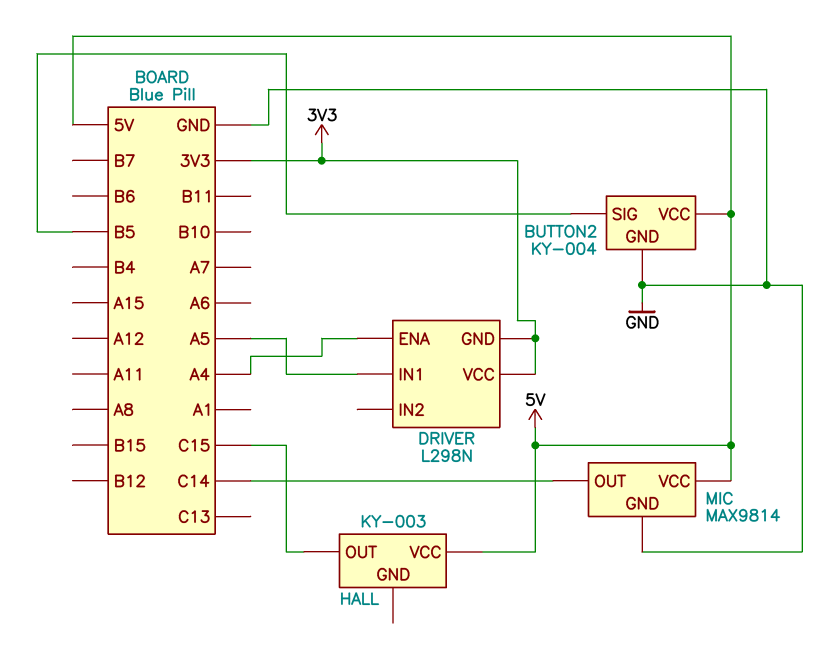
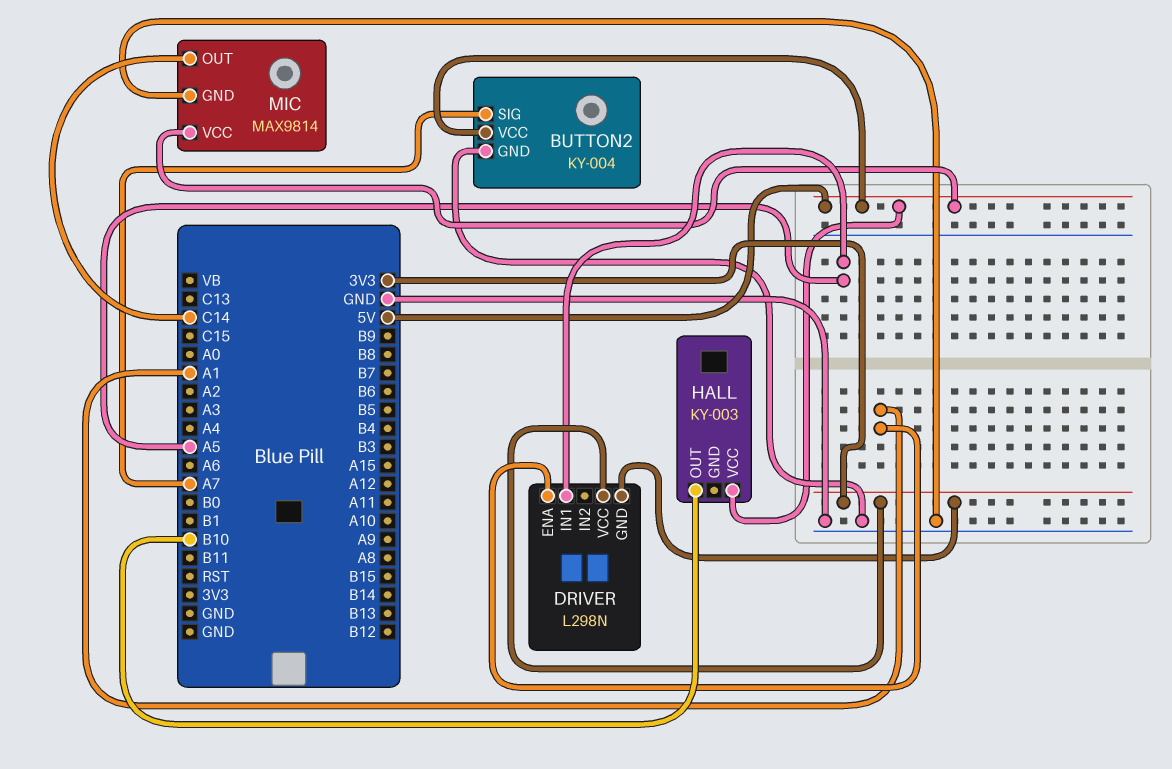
BUTTON2 pin SIG: B5 -> A7
DRIVER pin ENA: A4 -> A1
HALL pin OUT: C15 -> B10

